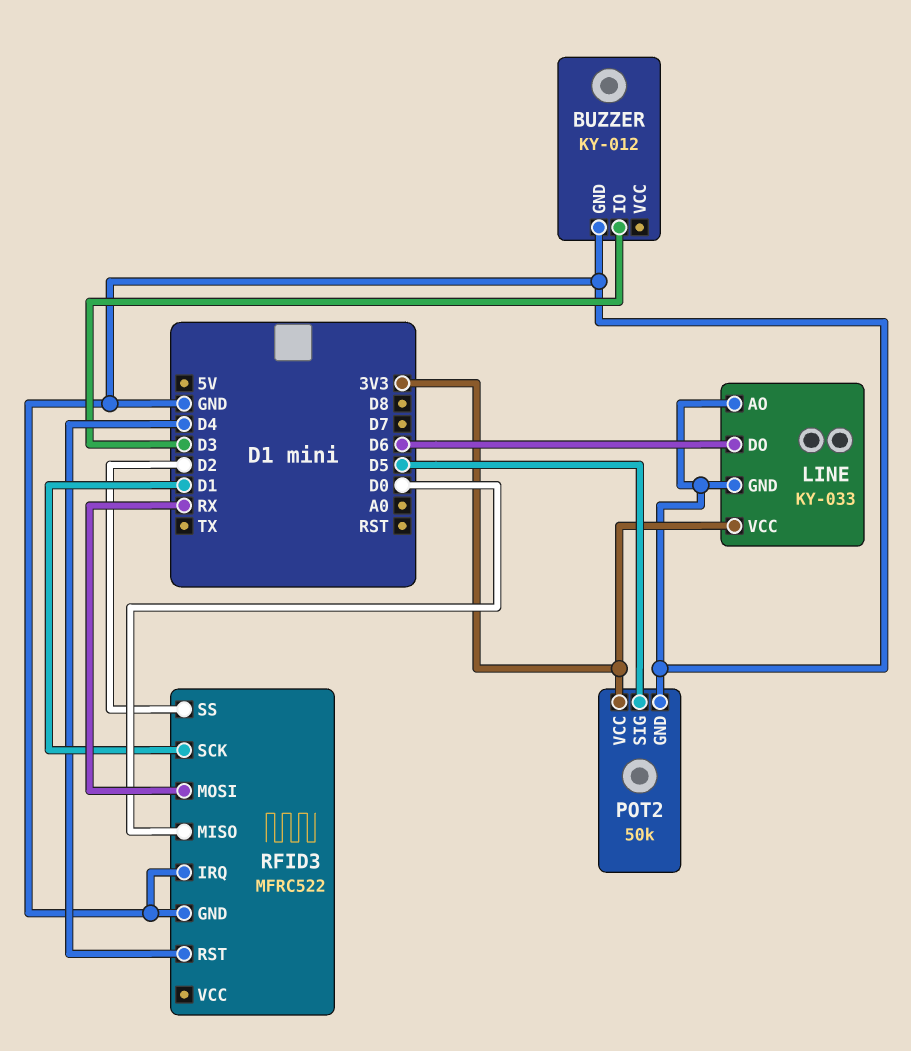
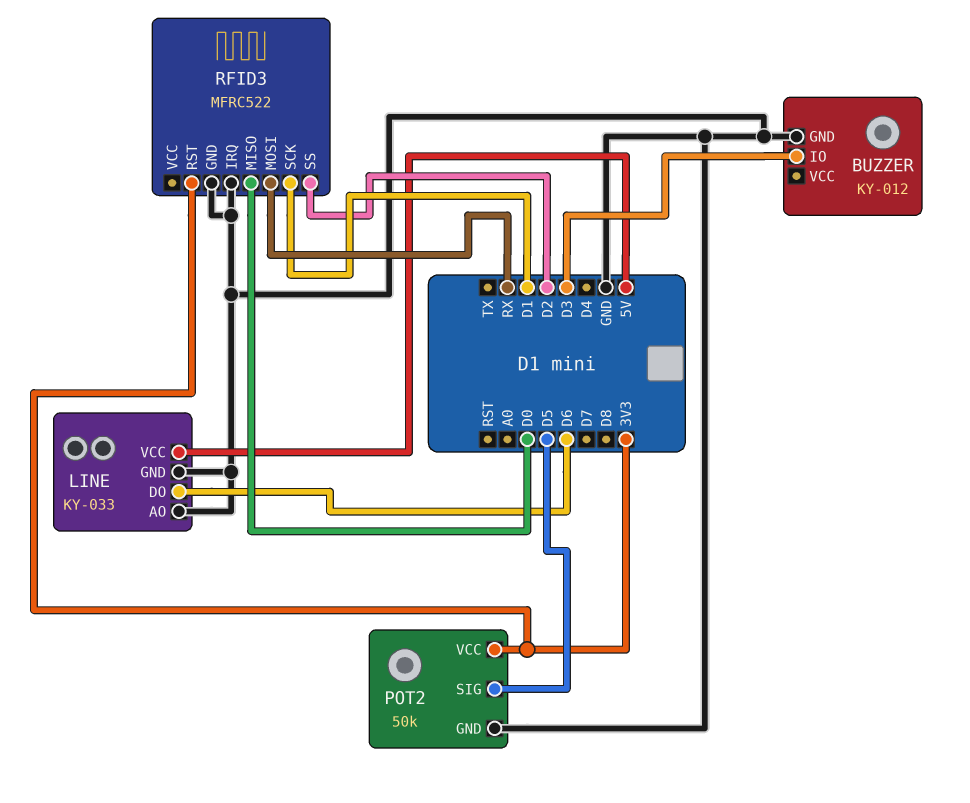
LINE pin VCC: 3V3 -> 5V
RFID3 pin RST: D4 -> 3V3

